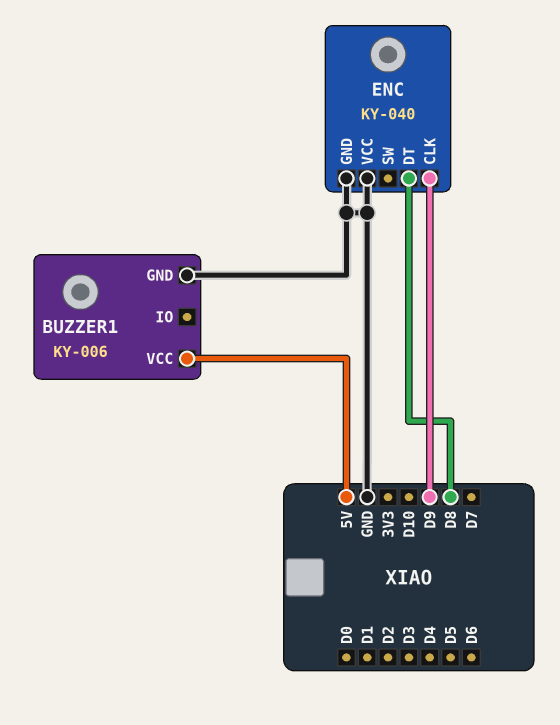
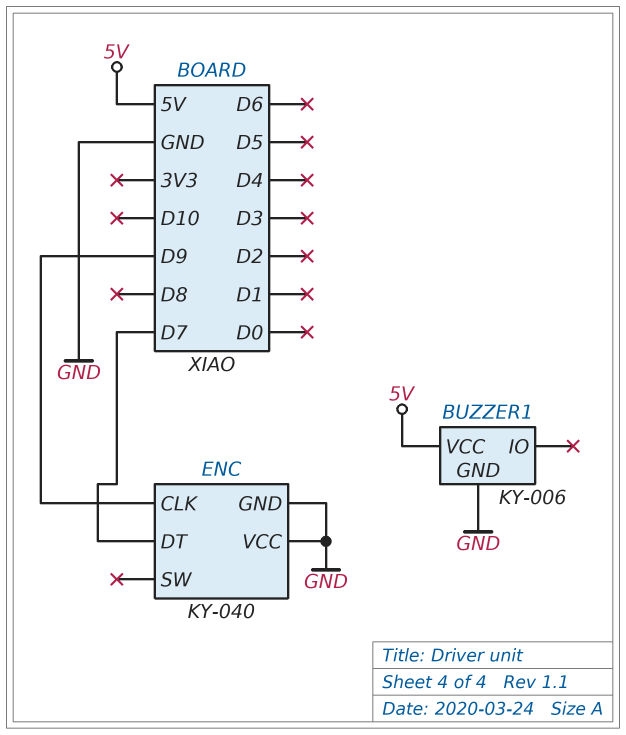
ENC pin DT: D8 -> D7

